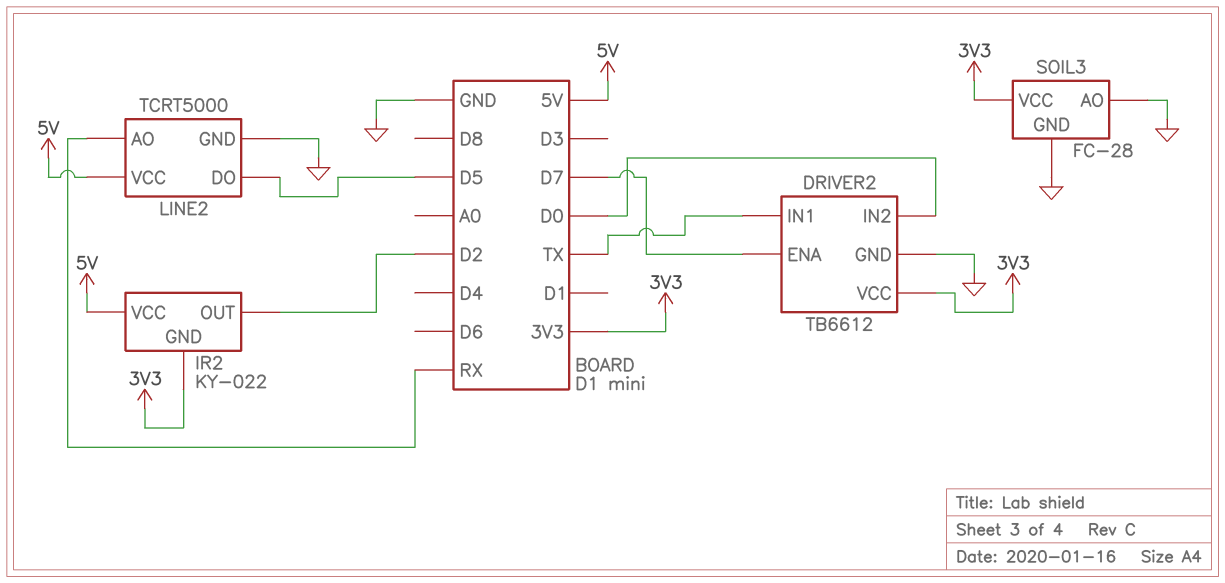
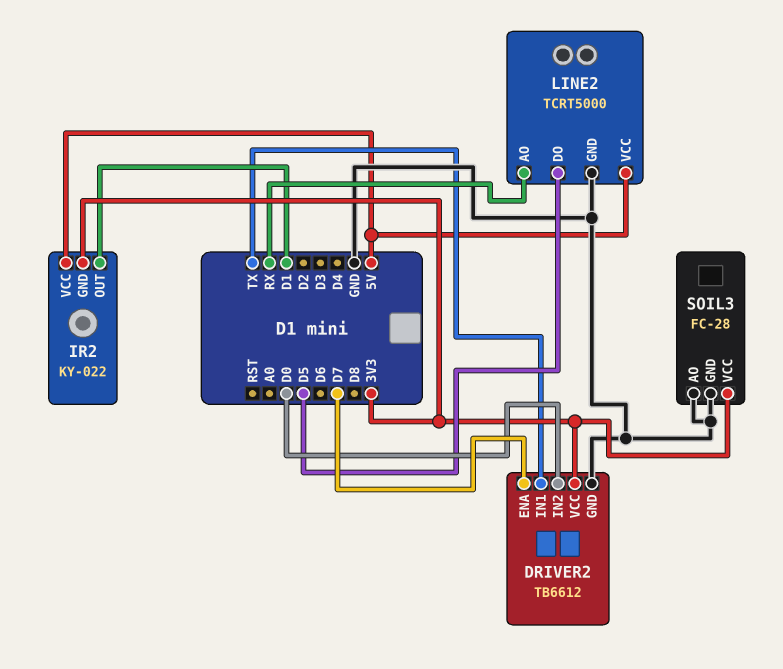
IR2 pin OUT: D2 -> D1

